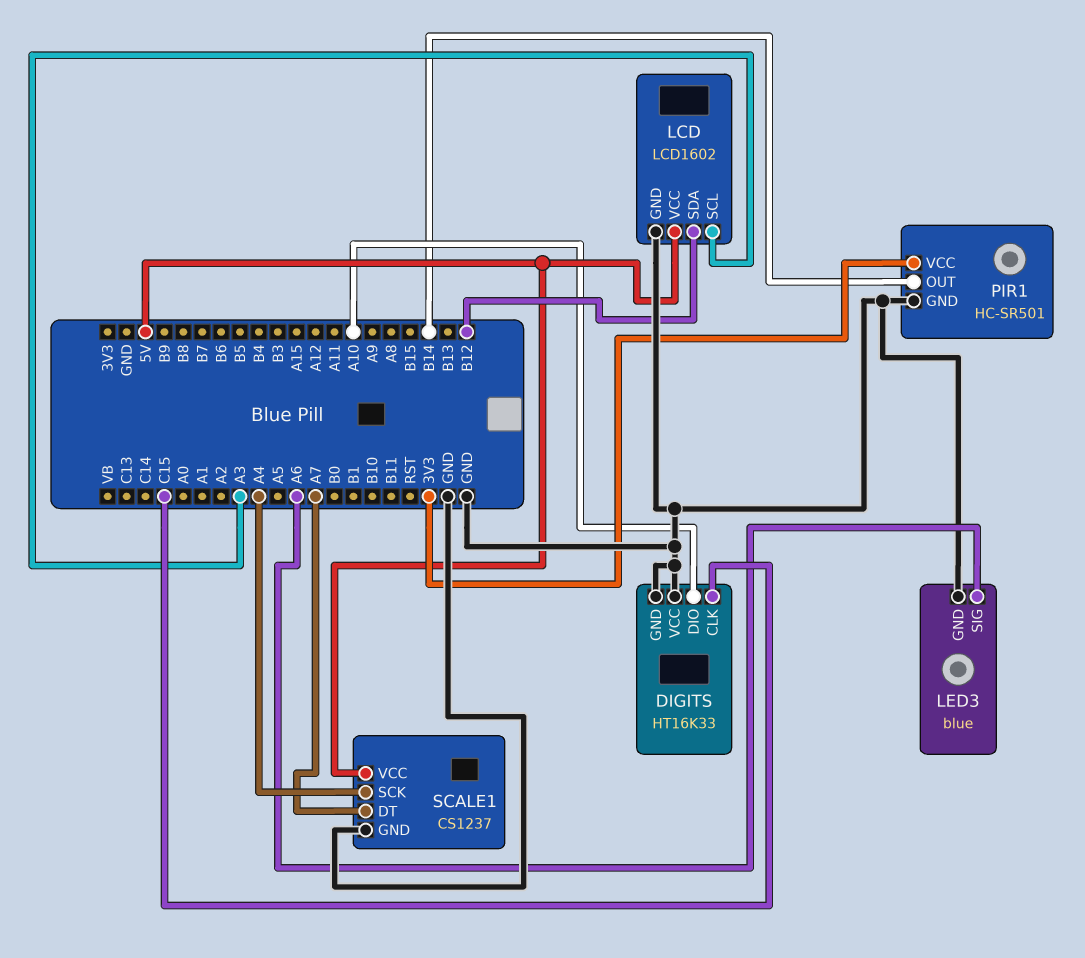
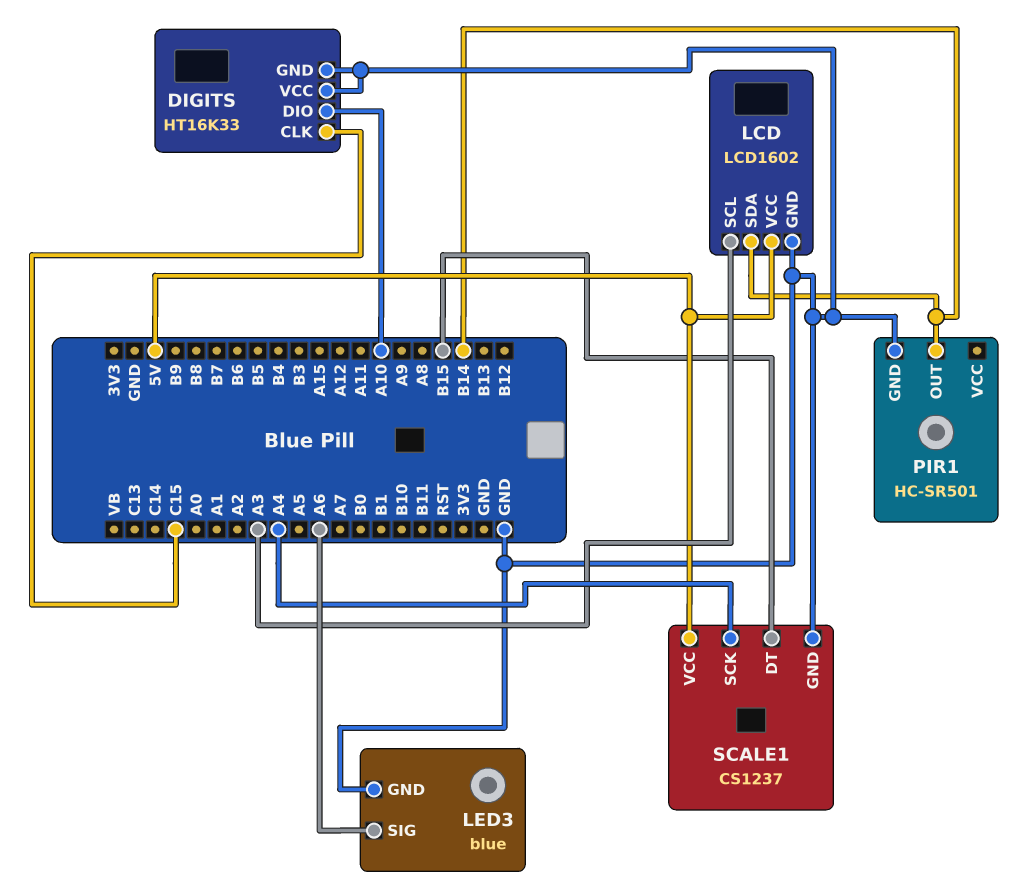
LCD pin SDA: B12 -> B14
PIR1 pin VCC: 3V3 -> none
SCALE1 pin DT: A7 -> B15

